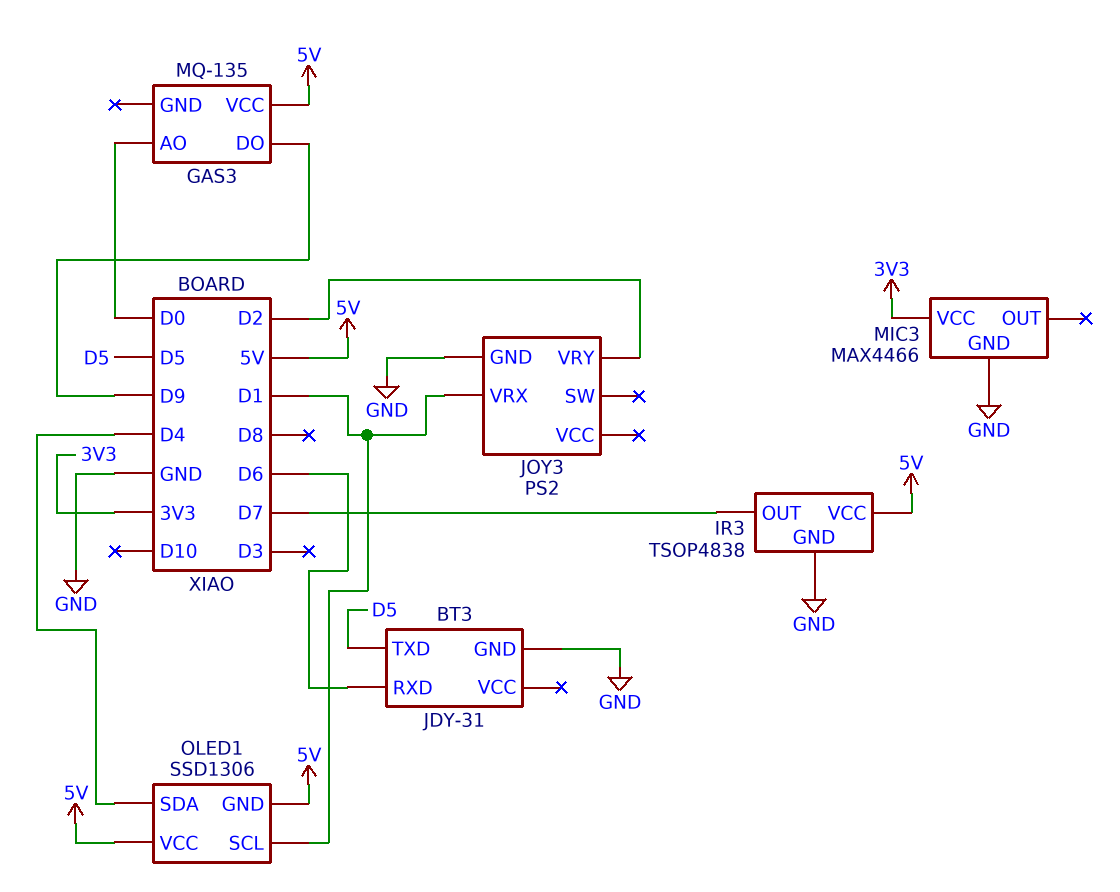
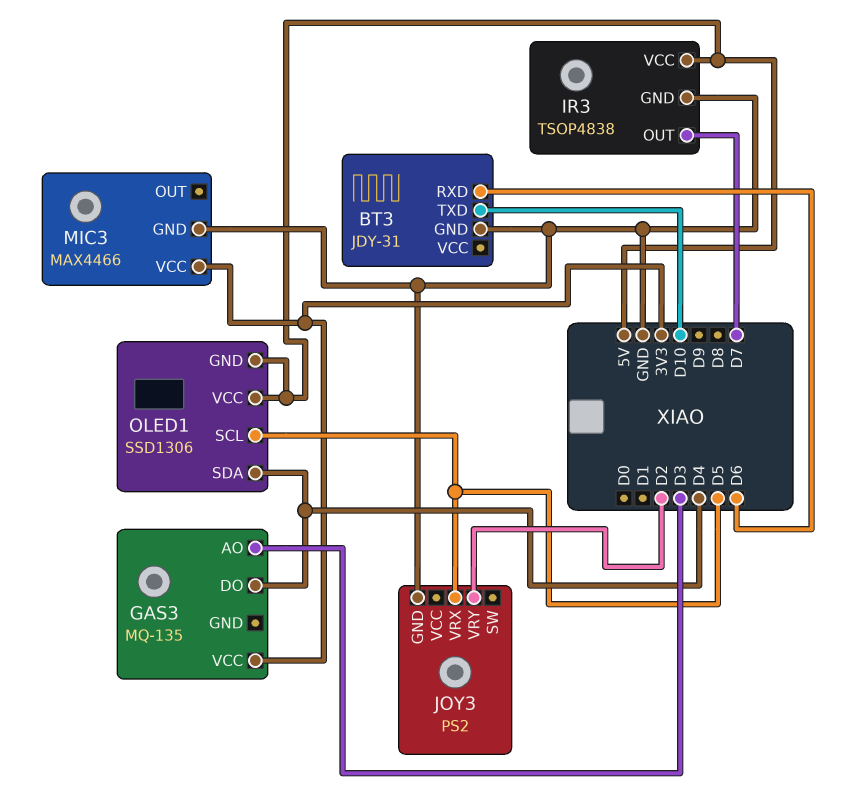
BT3 pin TXD: D5 -> D10
GAS3 pin AO: D0 -> D3
GAS3 pin DO: D9 -> D4
GAS3 pin VCC: 5V -> 3V3
JOY3 pin VRX: D1 -> D5
OLED1 pin SCL: D1 -> D5

